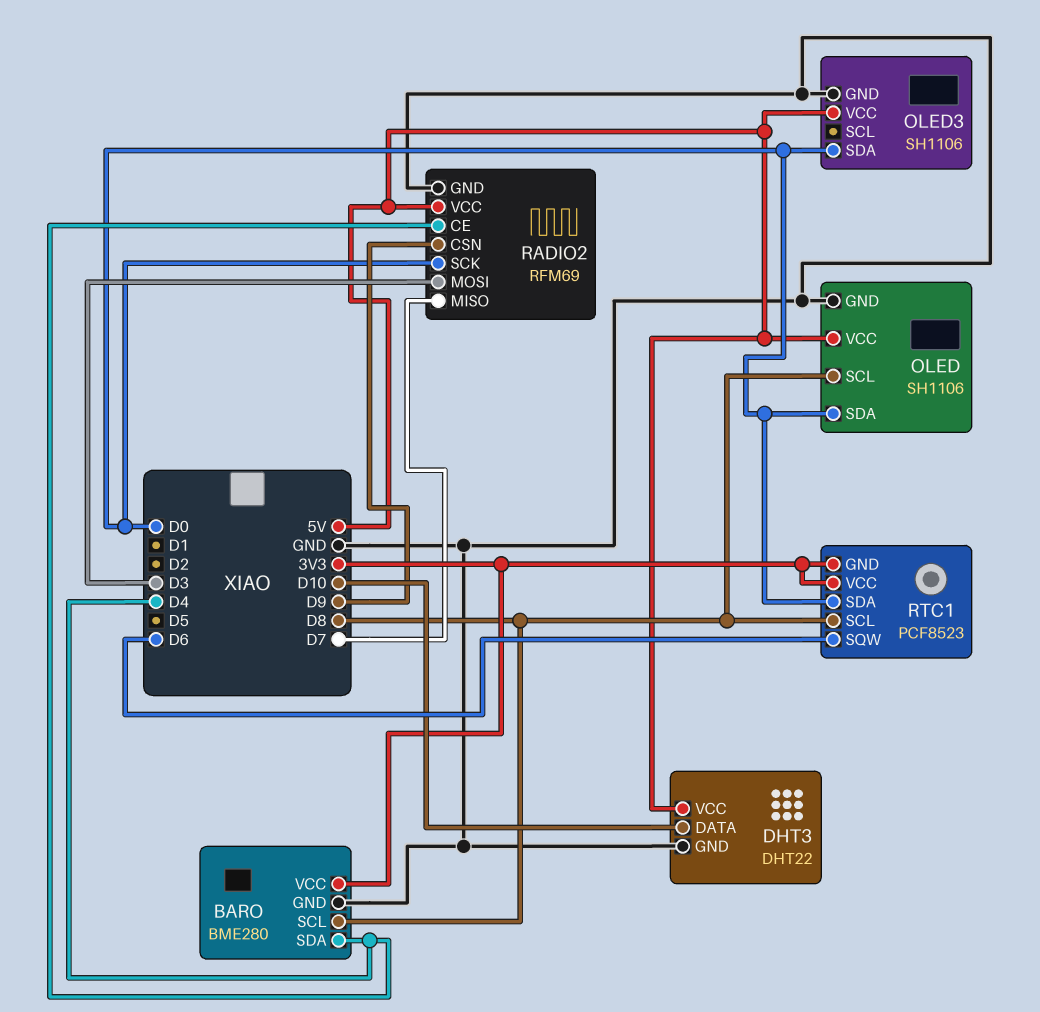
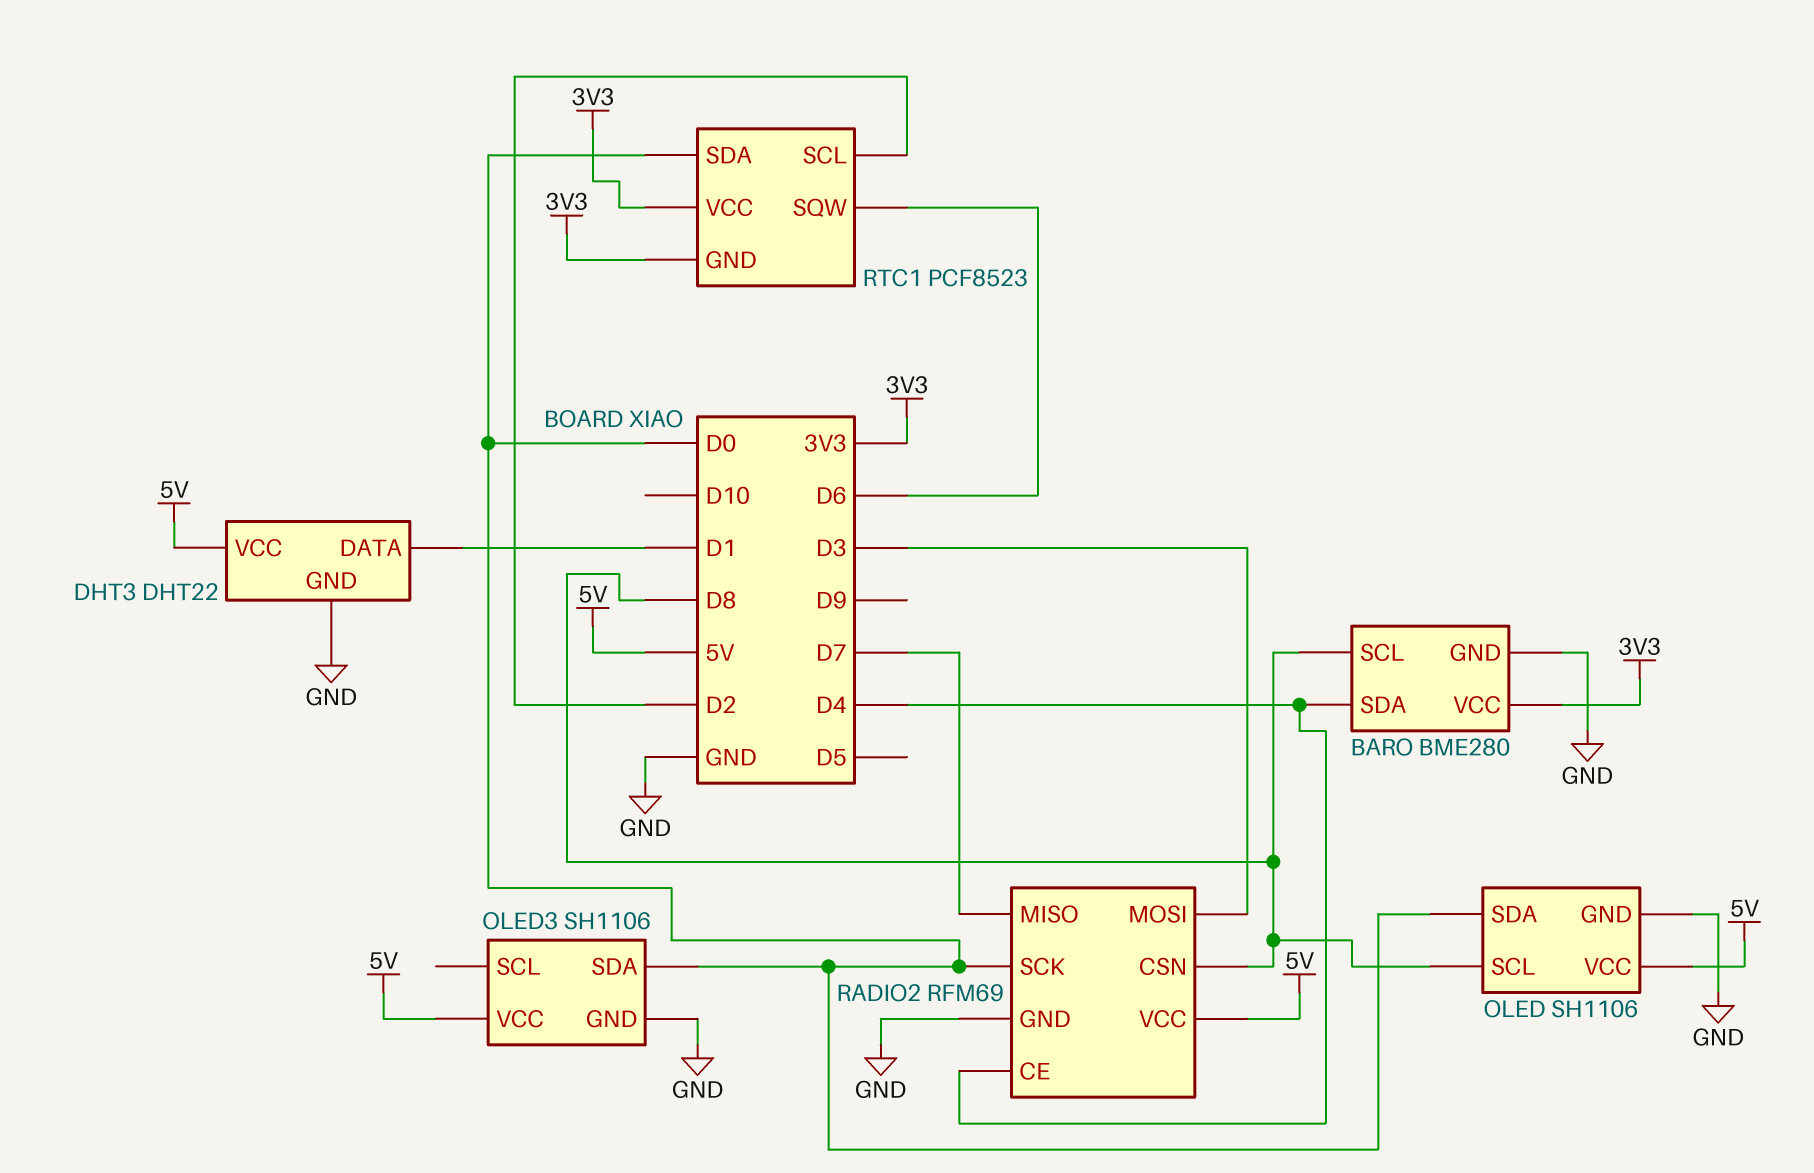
DHT3 pin DATA: D10 -> D1
RADIO2 pin CSN: D9 -> D8
RTC1 pin SCL: D8 -> D2

